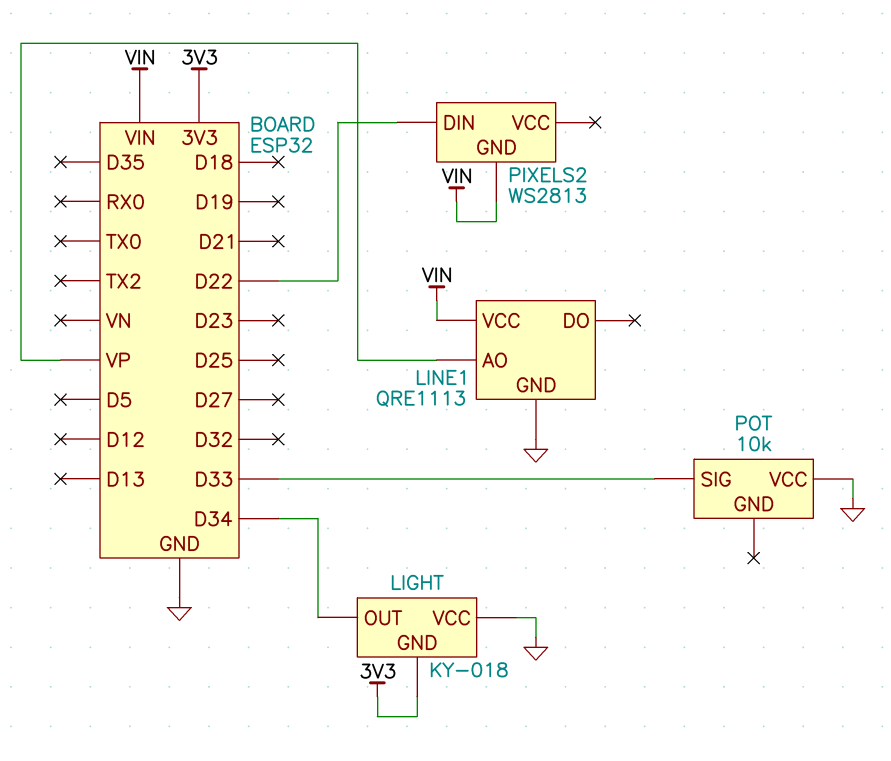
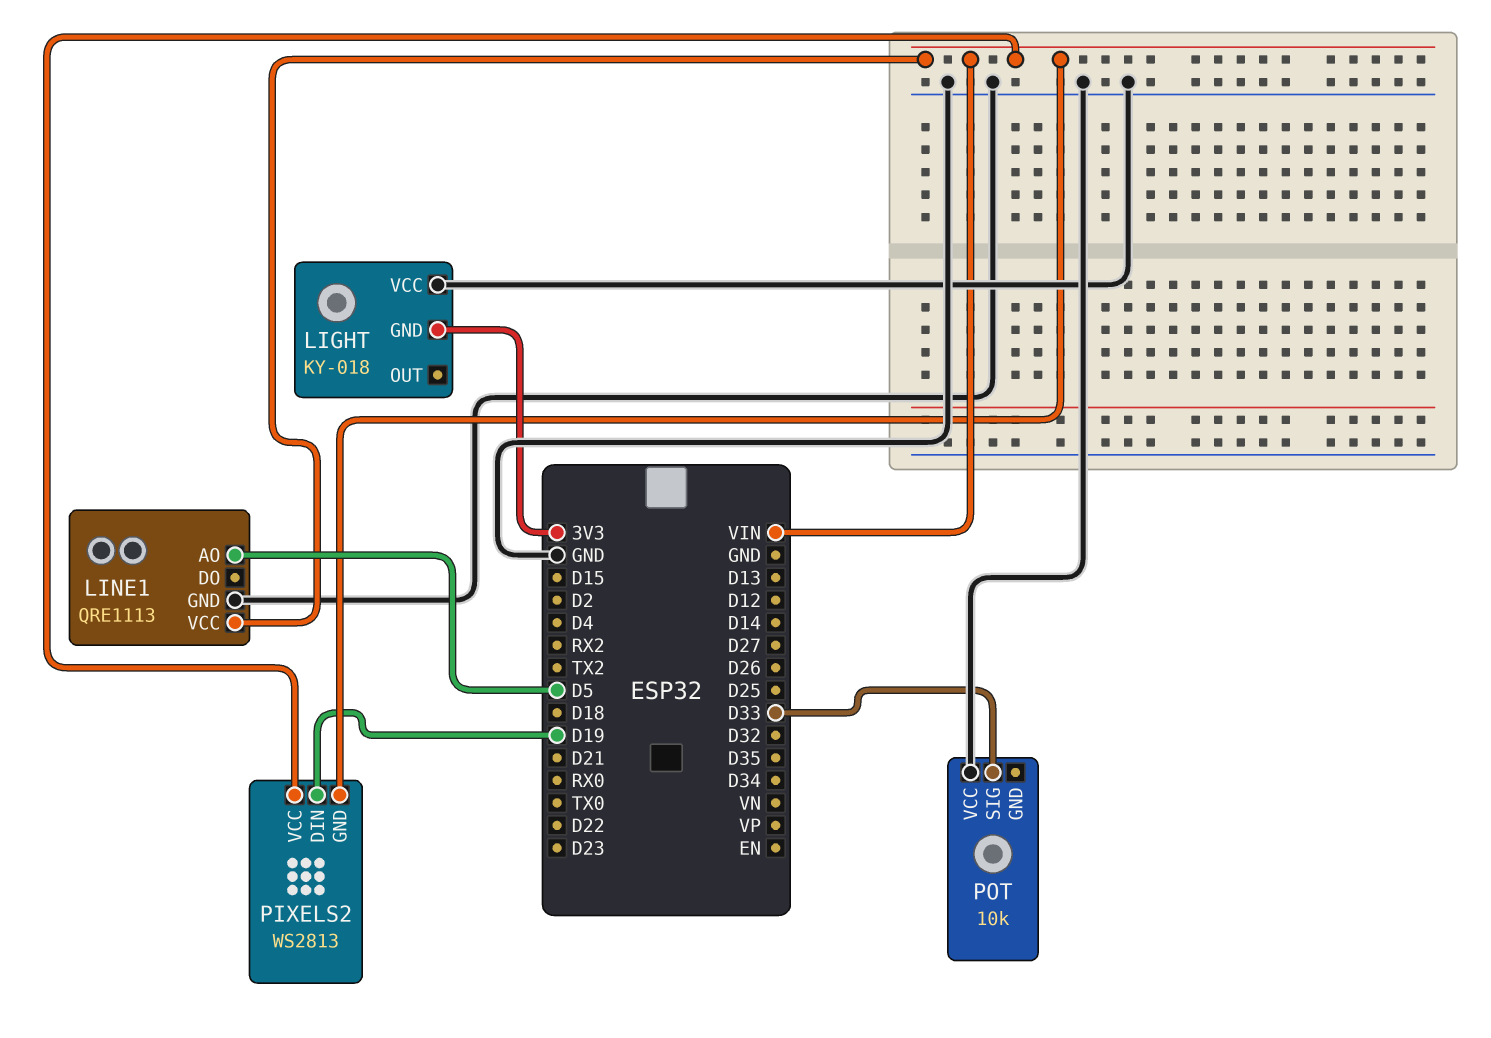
LIGHT pin OUT: D34 -> none
LINE1 pin AO: VP -> D5
PIXELS2 pin DIN: D22 -> D19
PIXELS2 pin VCC: none -> VIN

